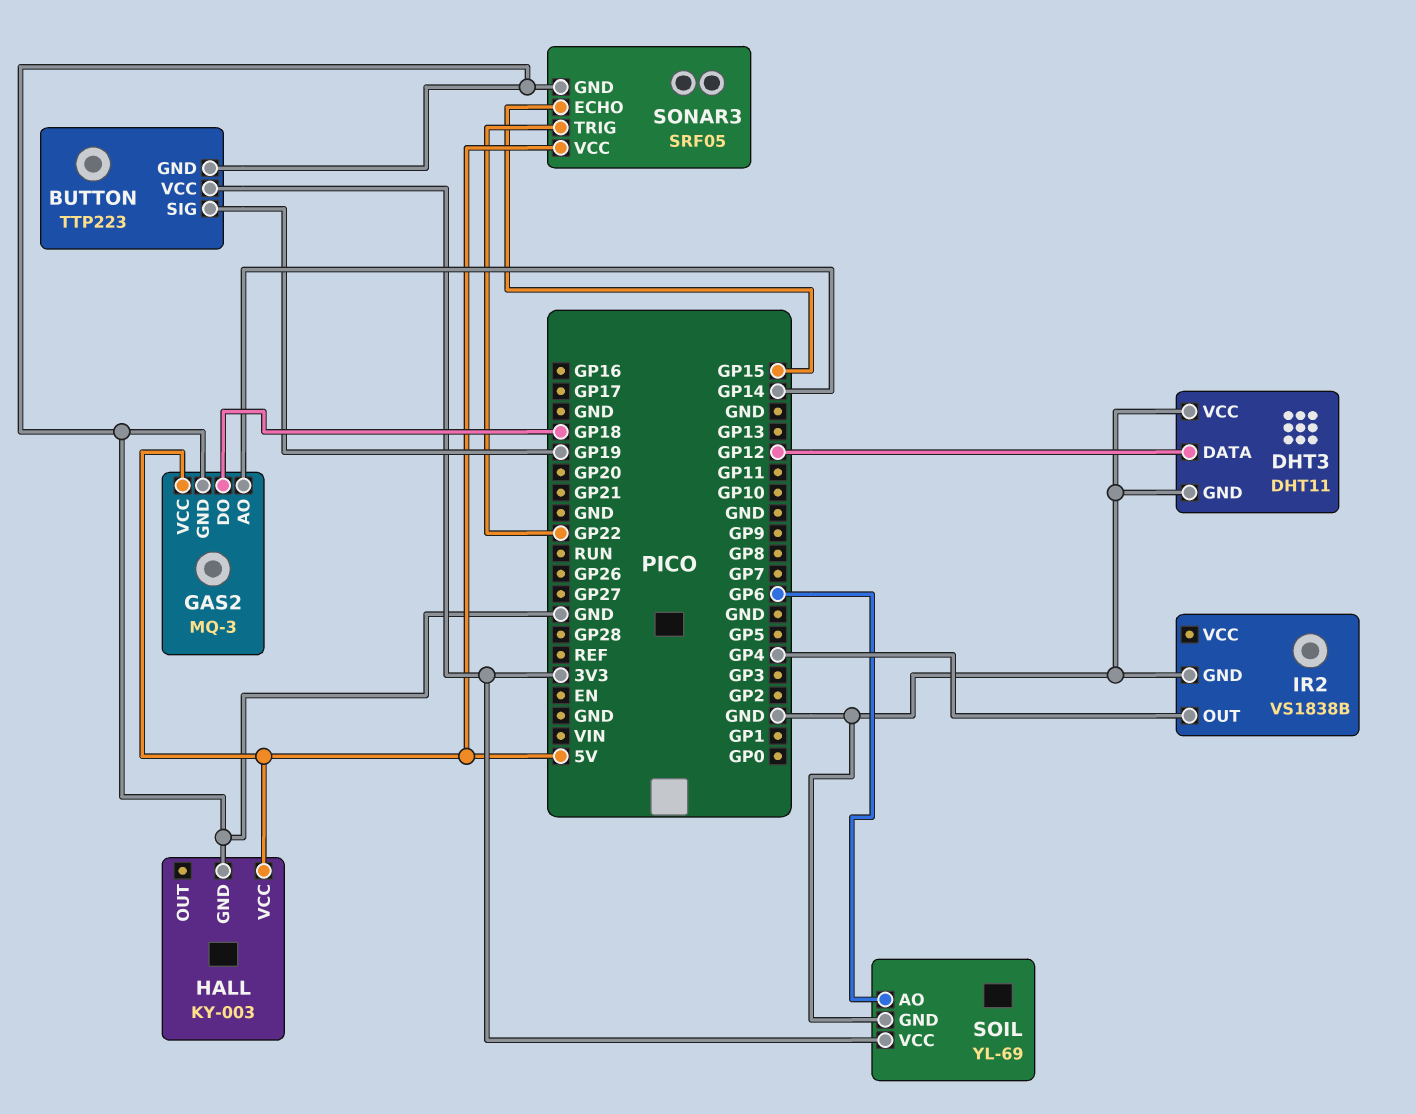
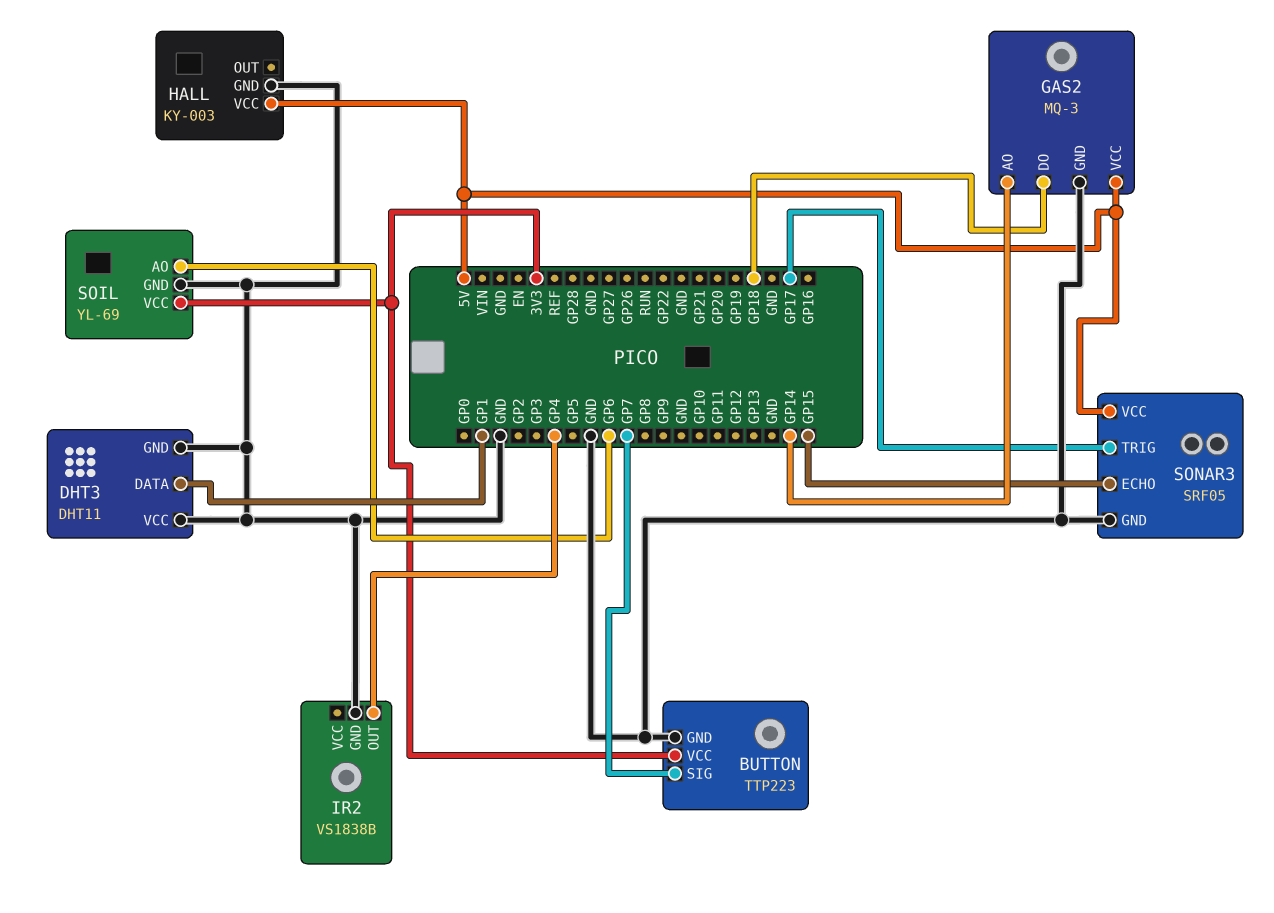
BUTTON pin SIG: GP19 -> GP7
DHT3 pin DATA: GP12 -> GP1
SONAR3 pin TRIG: GP22 -> GP17

